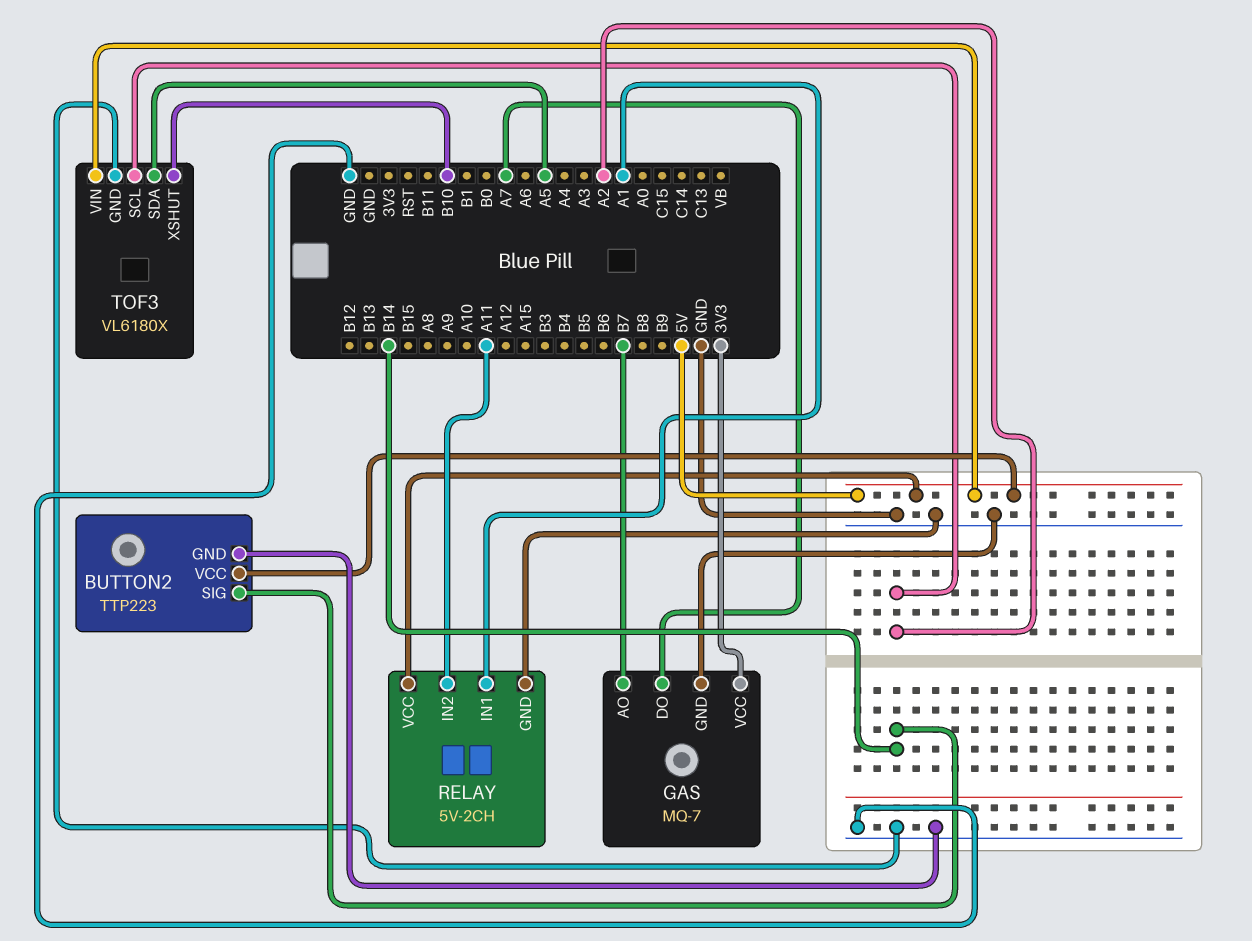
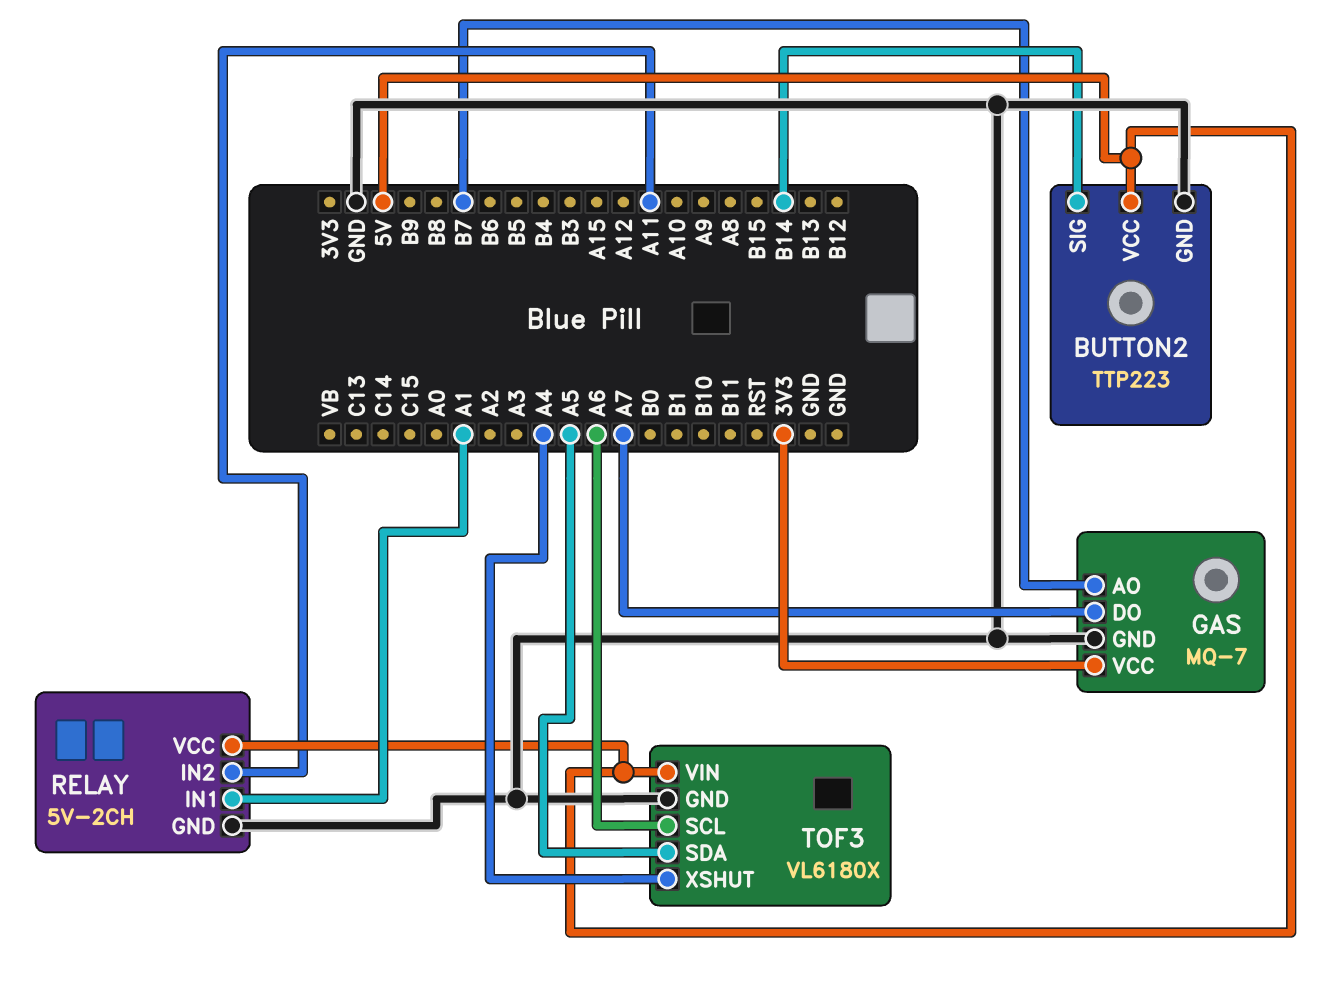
TOF3 pin SCL: A2 -> A6
TOF3 pin XSHUT: B10 -> A4

